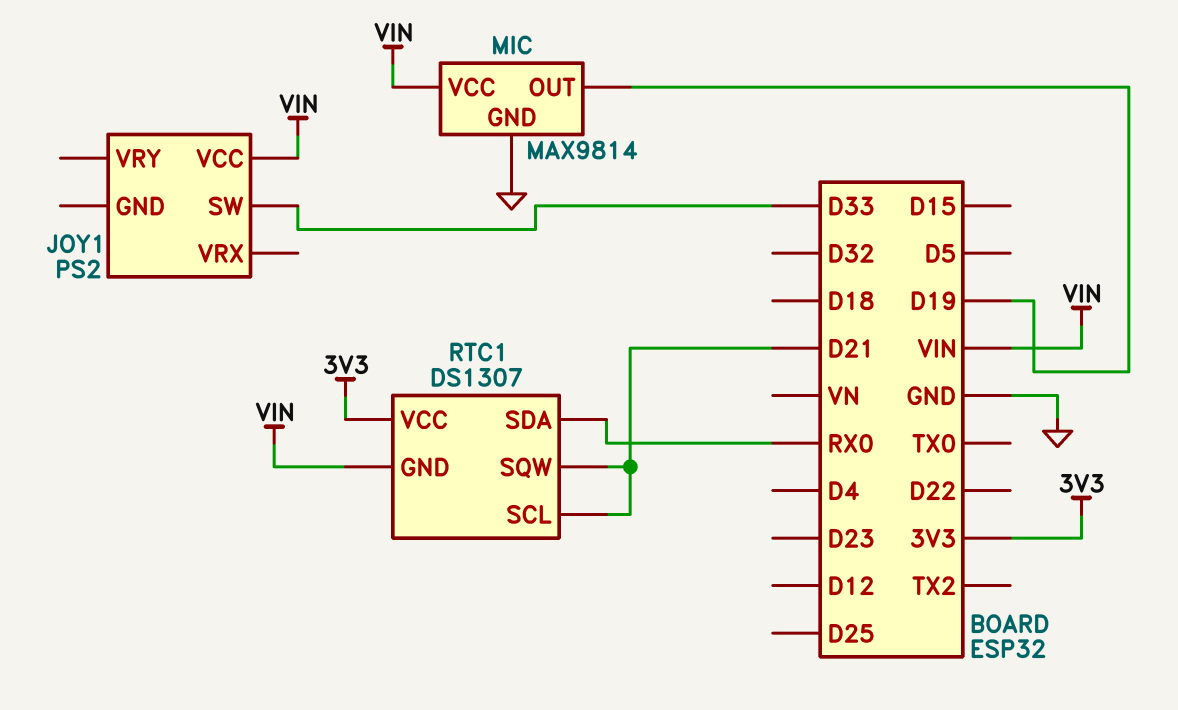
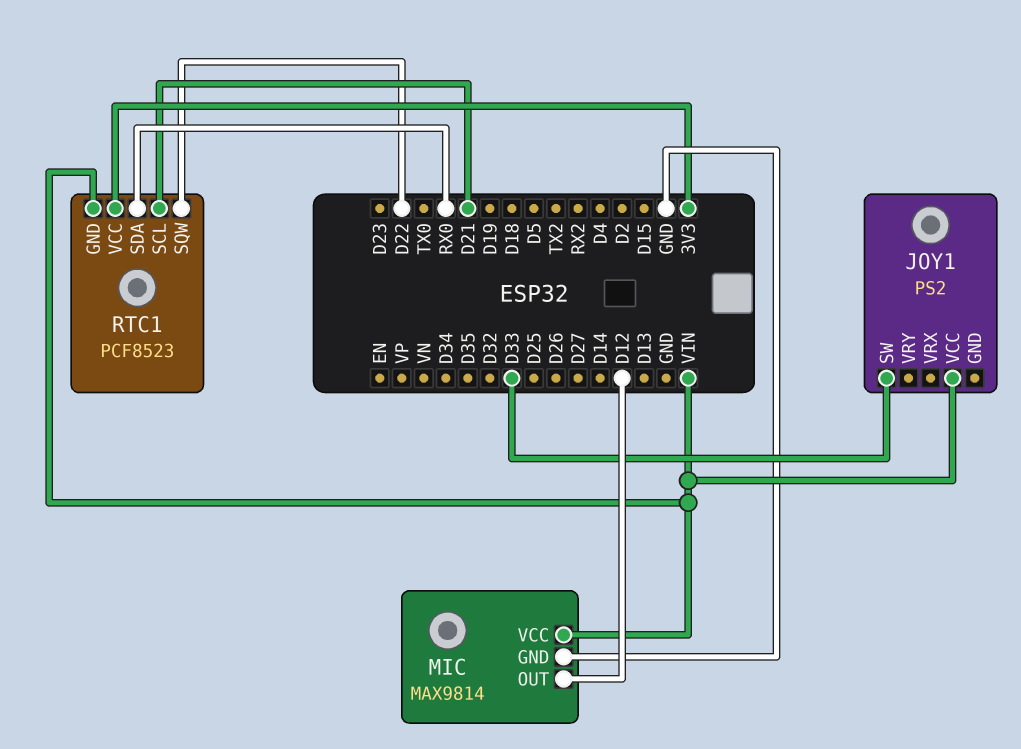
MIC pin OUT: D19 -> D12
RTC1: DS1307 -> PCF8523
RTC1 pin SQW: D21 -> D22

